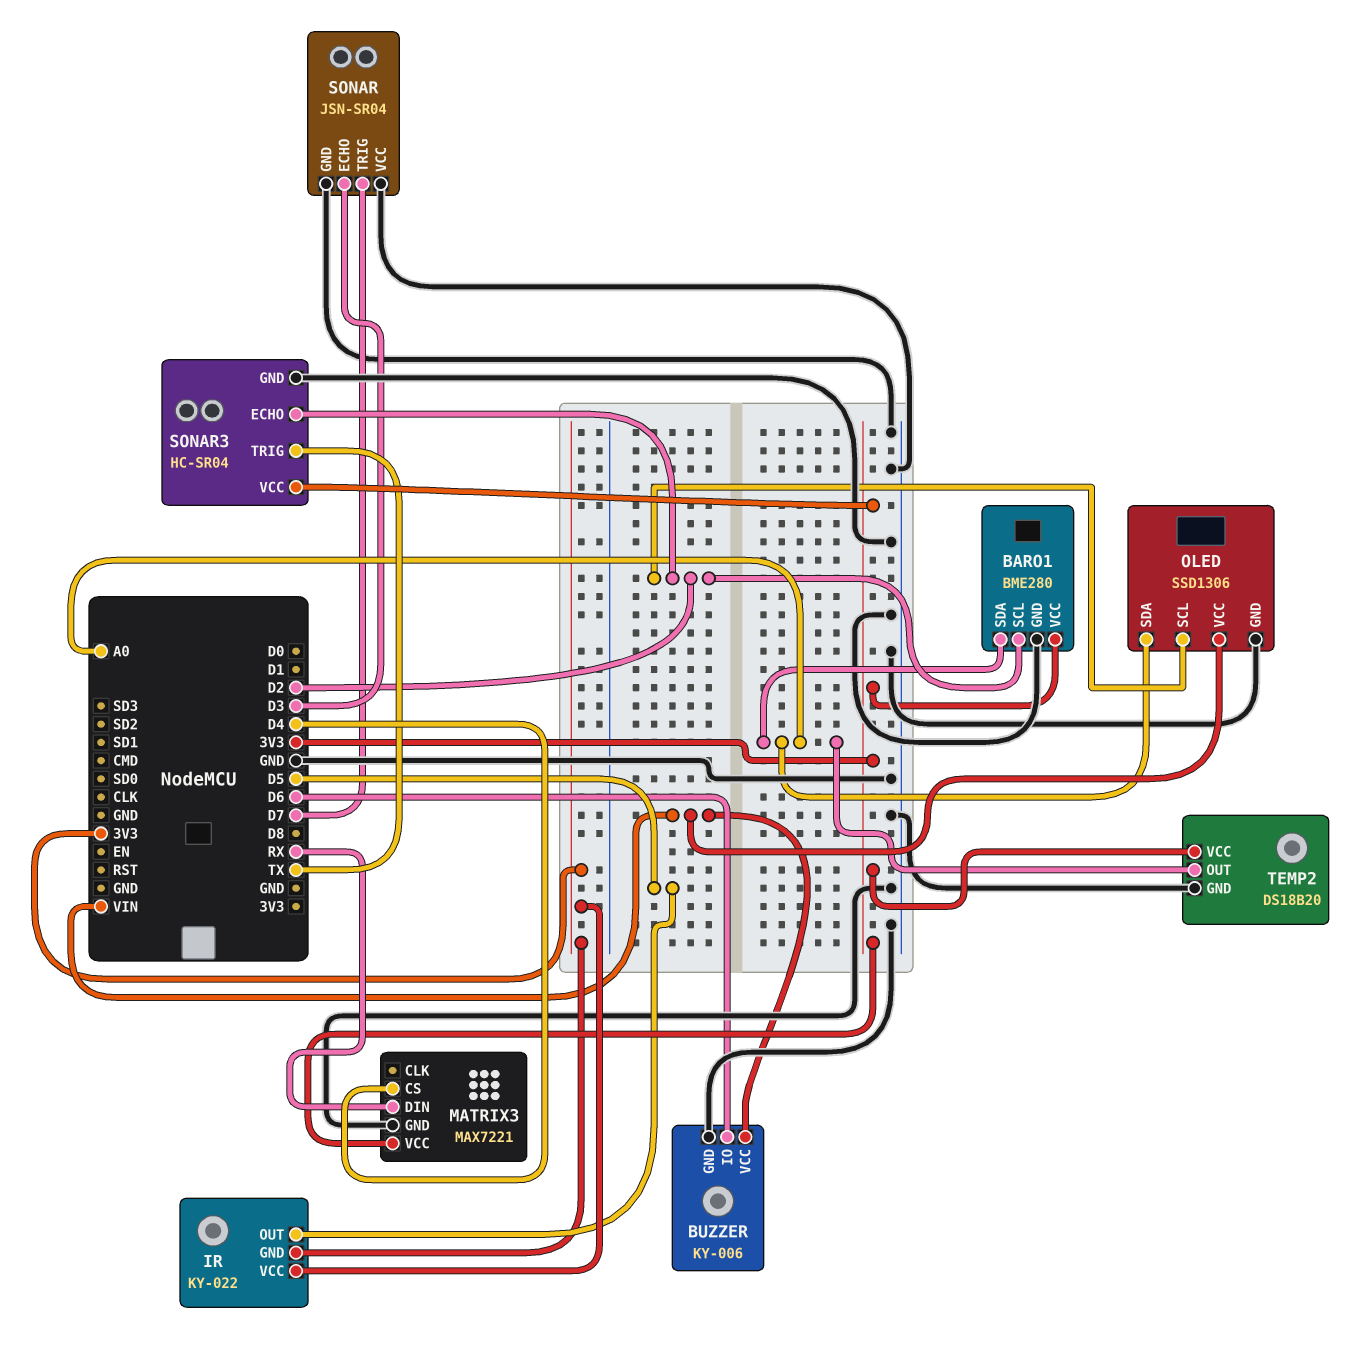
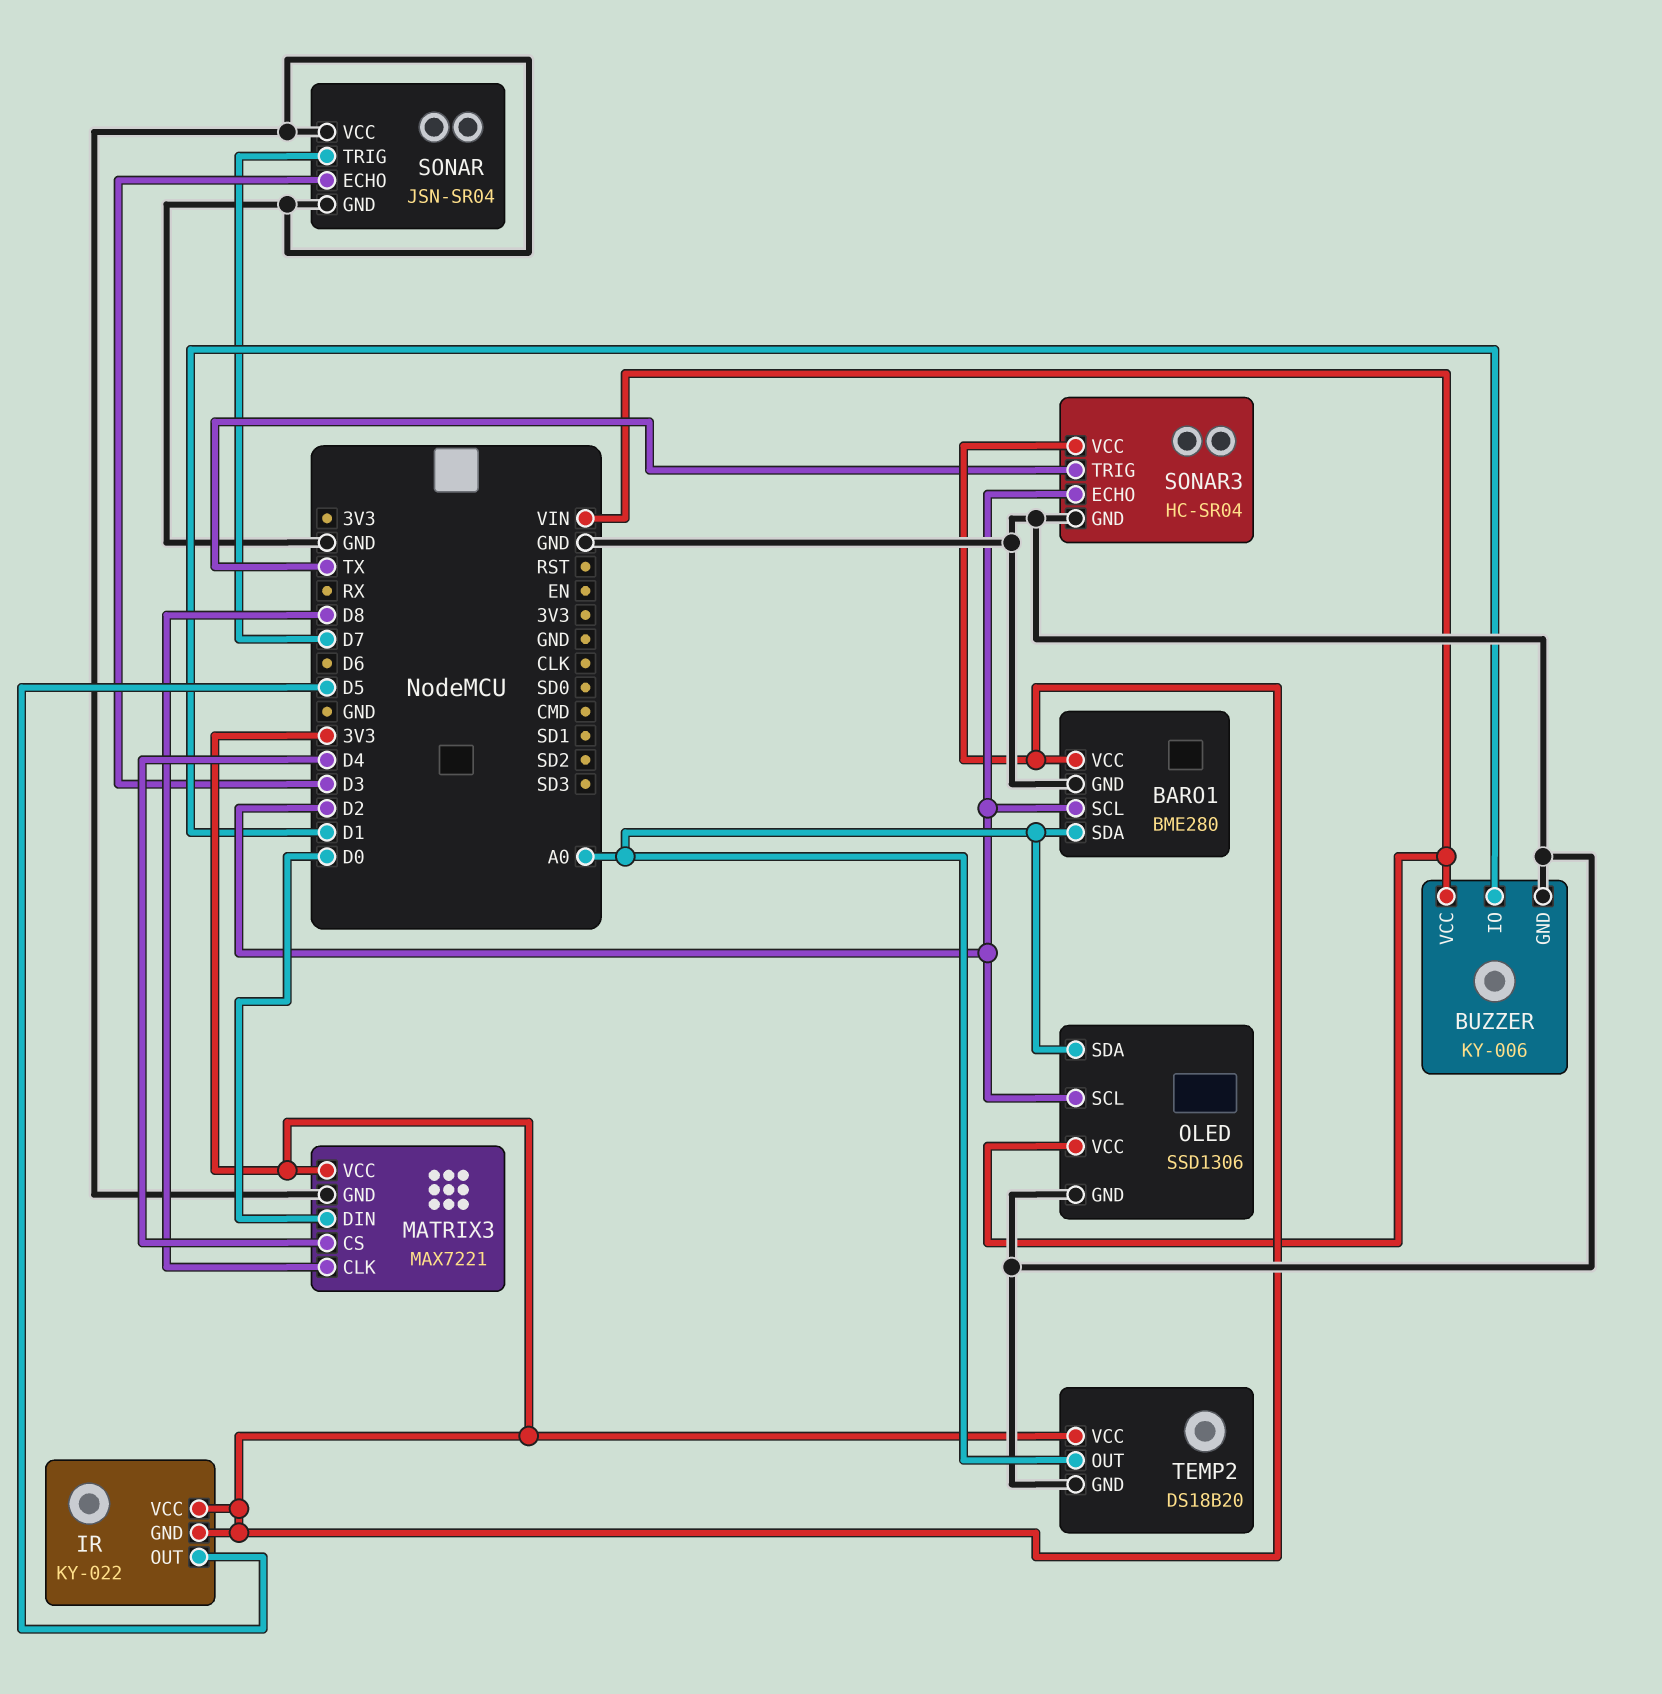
BUZZER pin IO: D6 -> D1
MATRIX3 pin CLK: none -> D8
MATRIX3 pin DIN: RX -> D0

